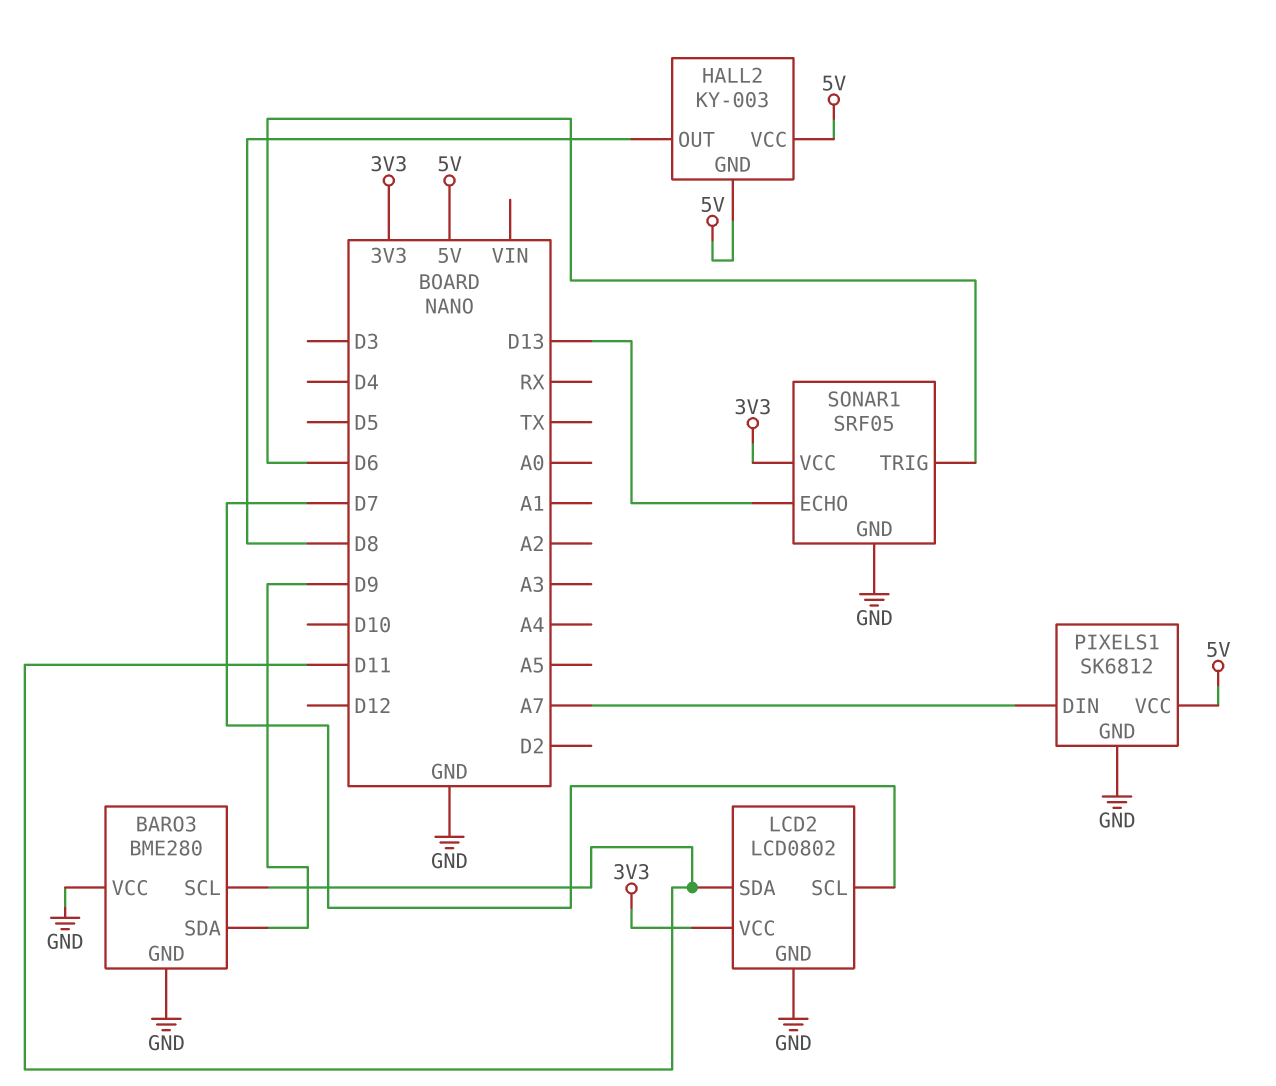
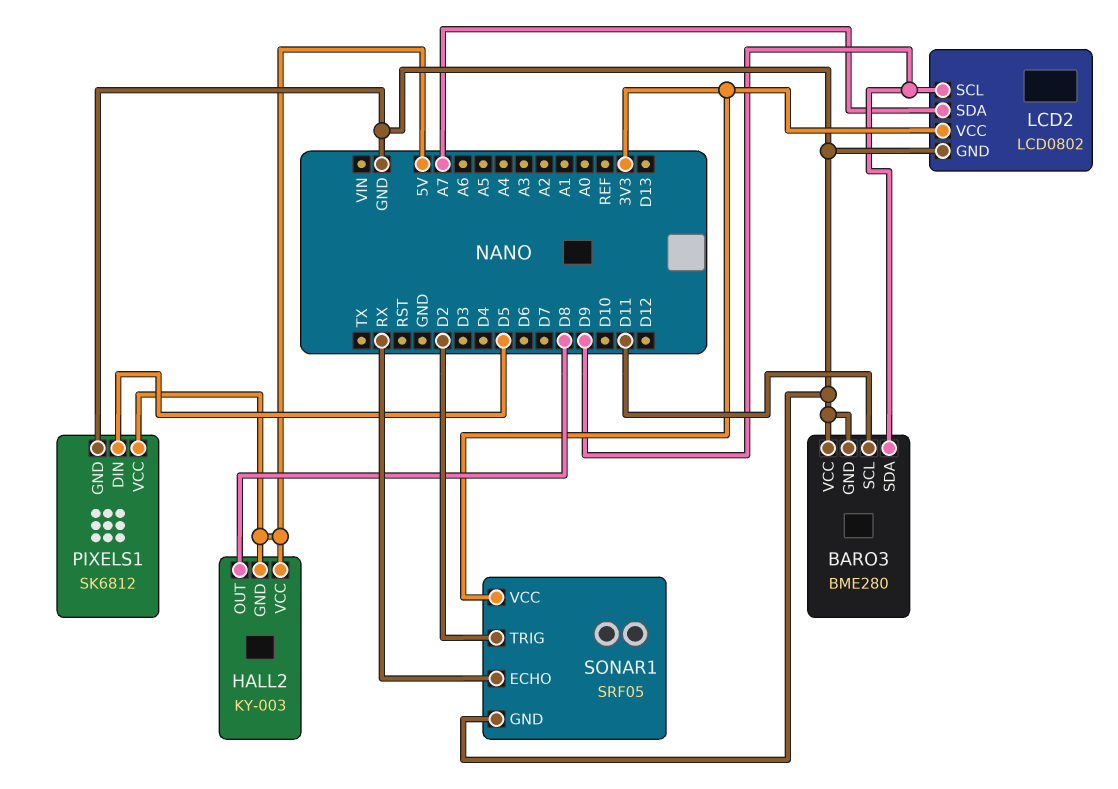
LCD2 pin SCL: D7 -> D9
LCD2 pin SDA: D11 -> A7
PIXELS1 pin DIN: A7 -> D5
SONAR1 pin ECHO: D13 -> RX
SONAR1 pin TRIG: D6 -> D2

